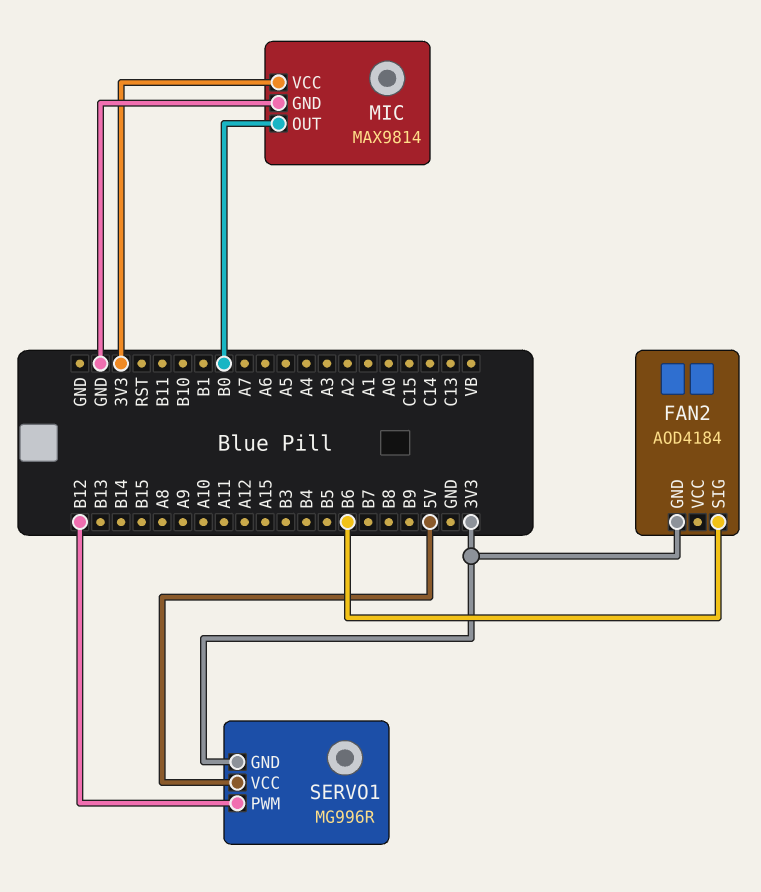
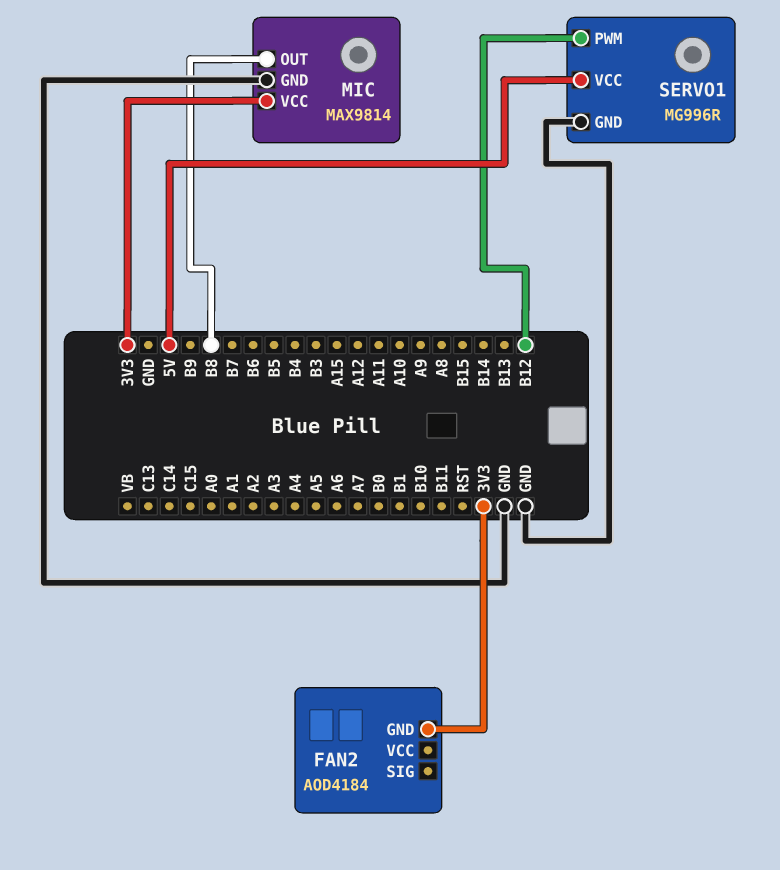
FAN2 pin SIG: B6 -> none
MIC pin OUT: B0 -> B8
SERVO1 pin GND: 3V3 -> GND

